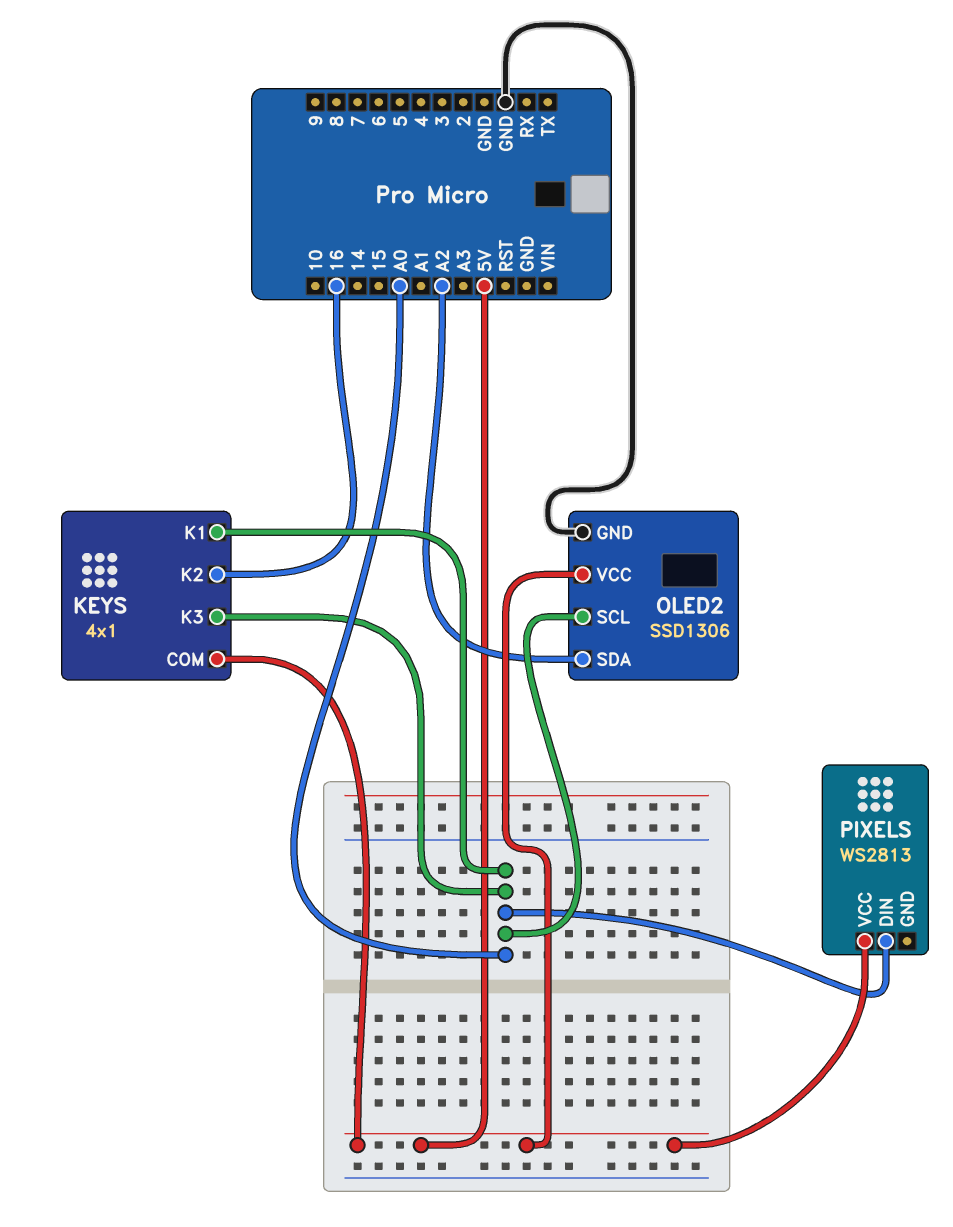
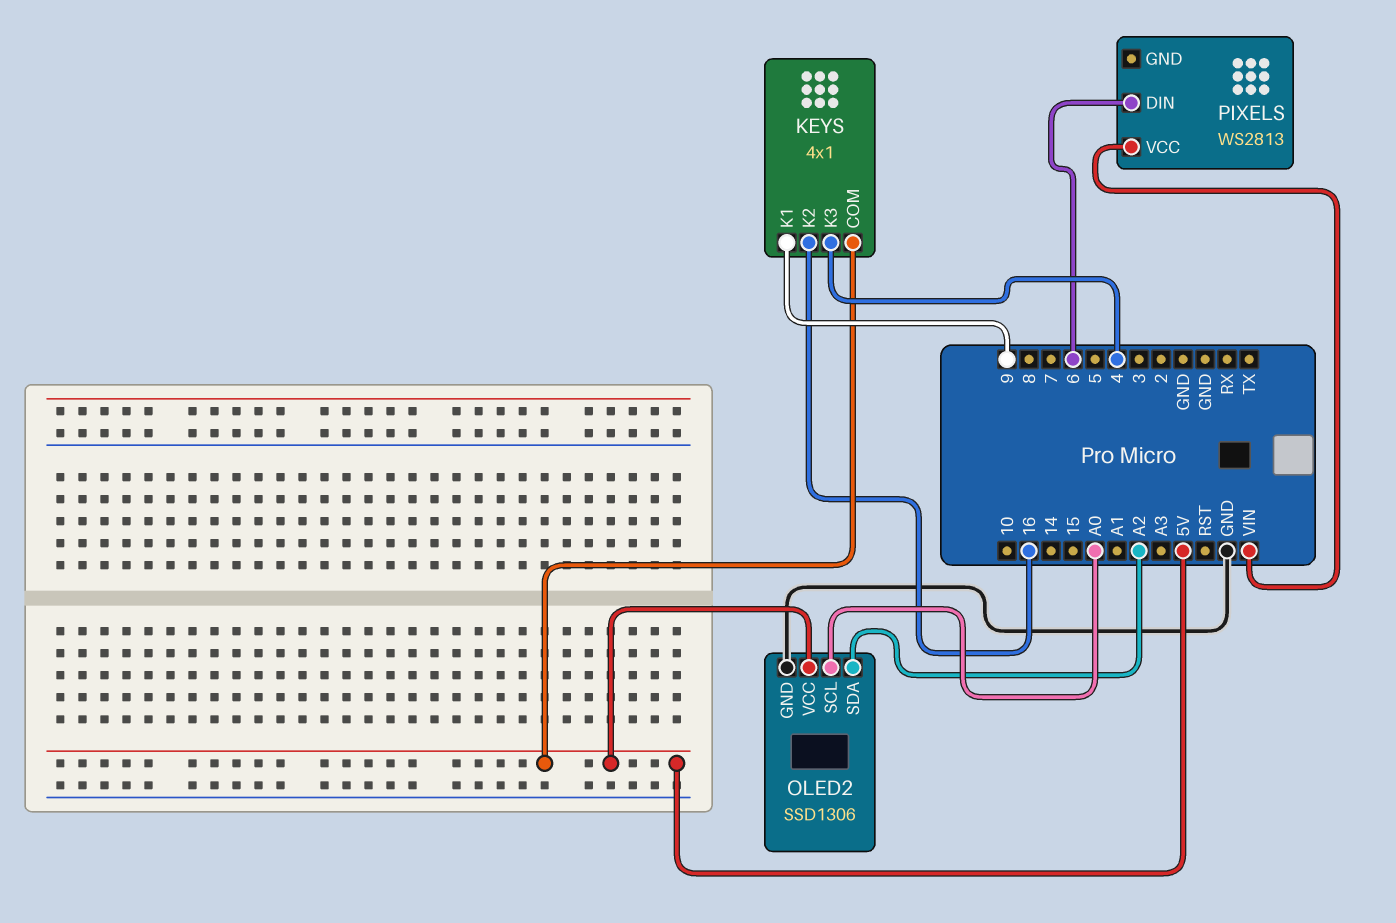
KEYS pin K1: A0 -> 9
KEYS pin K3: A0 -> 4
PIXELS pin DIN: A0 -> 6
PIXELS pin VCC: 5V -> VIN

